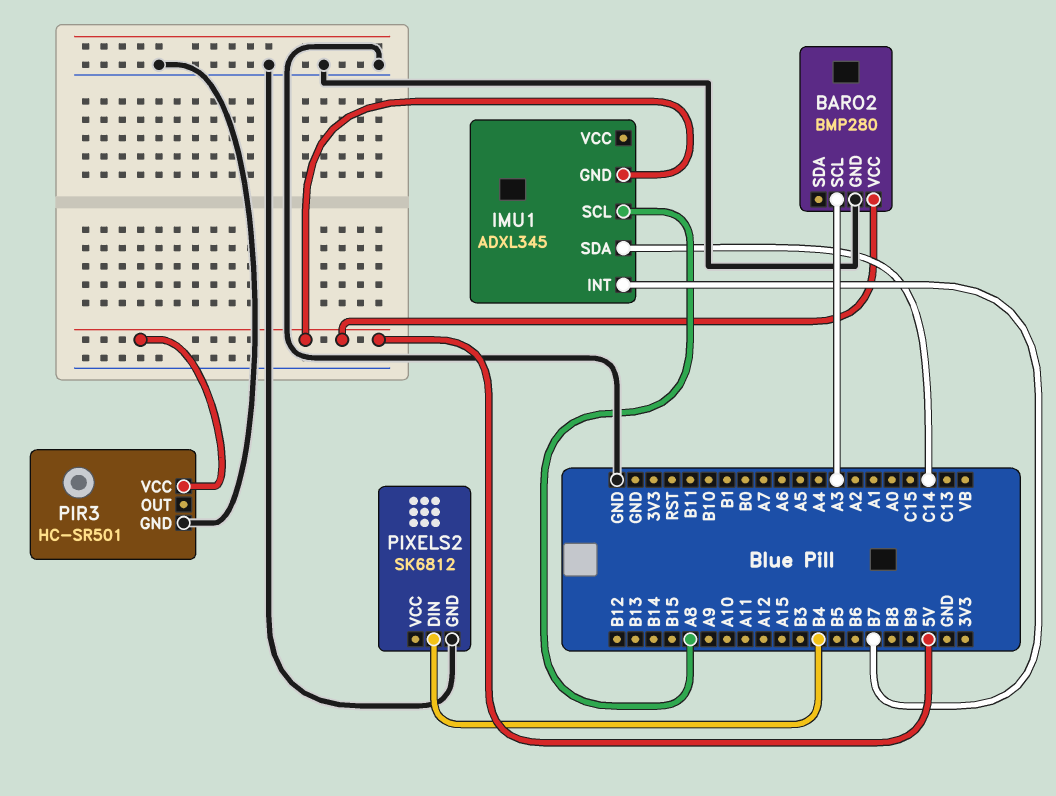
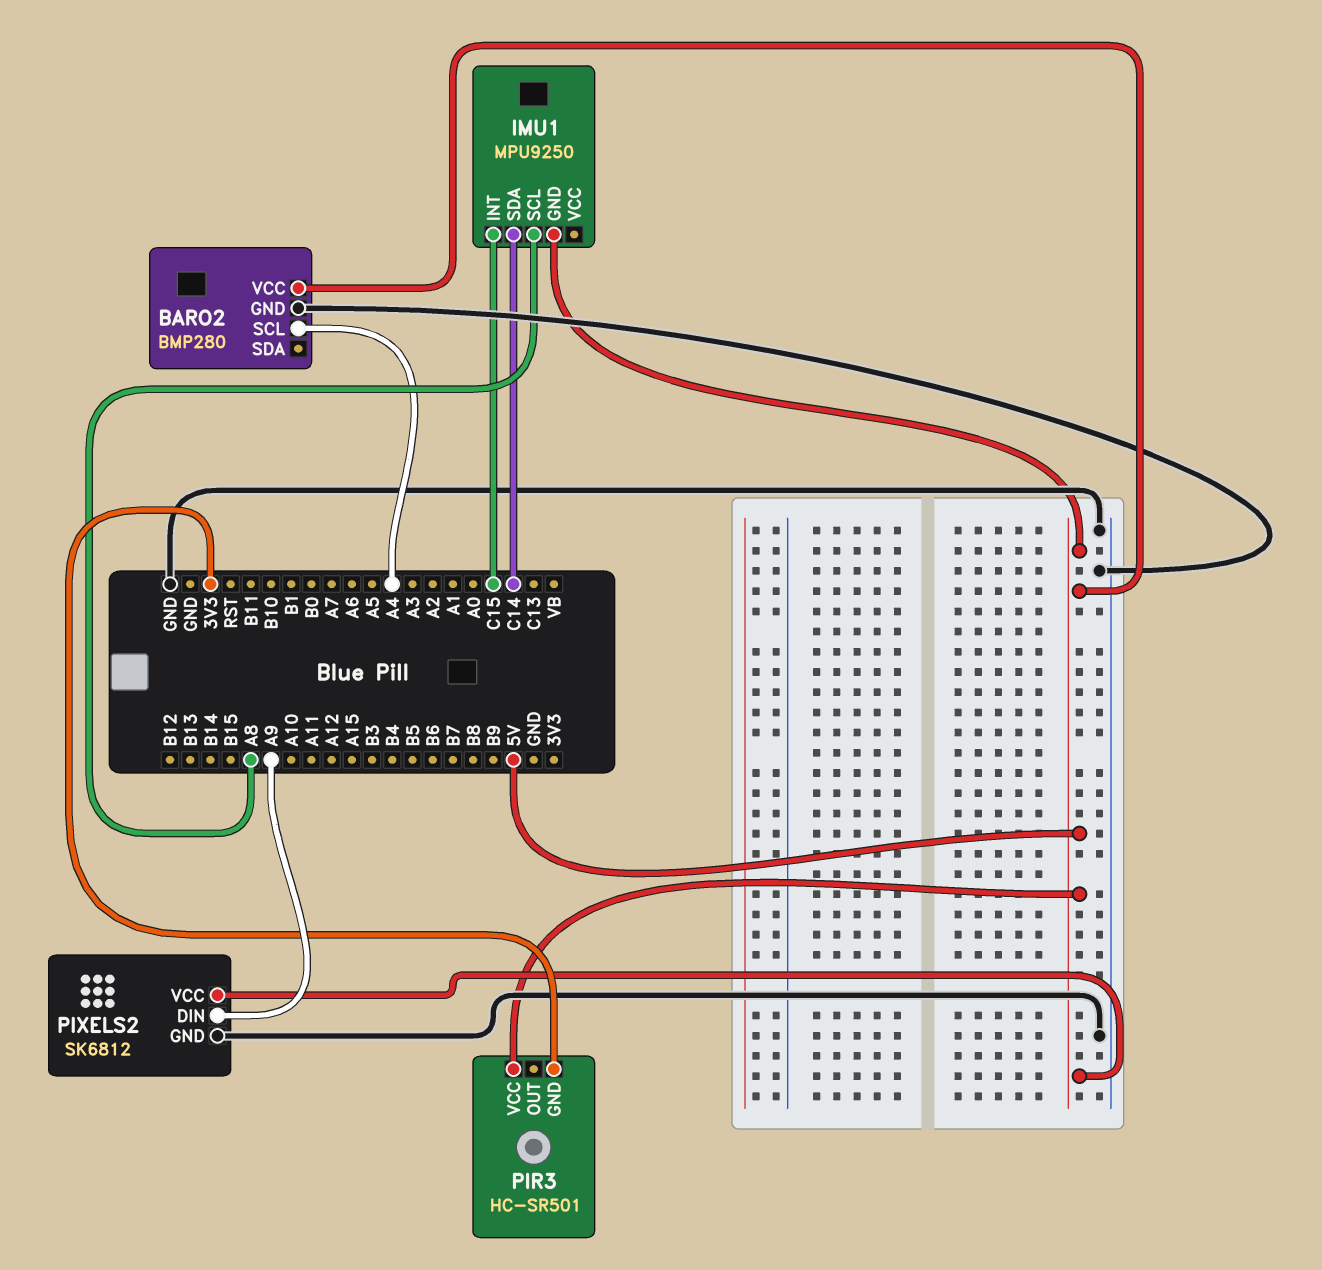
BARO2 pin SCL: A3 -> A4
IMU1: ADXL345 -> MPU9250
IMU1 pin INT: B7 -> C15
PIR3 pin GND: GND -> 3V3
PIXELS2 pin DIN: B4 -> A9
PIXELS2 pin VCC: none -> 5V

